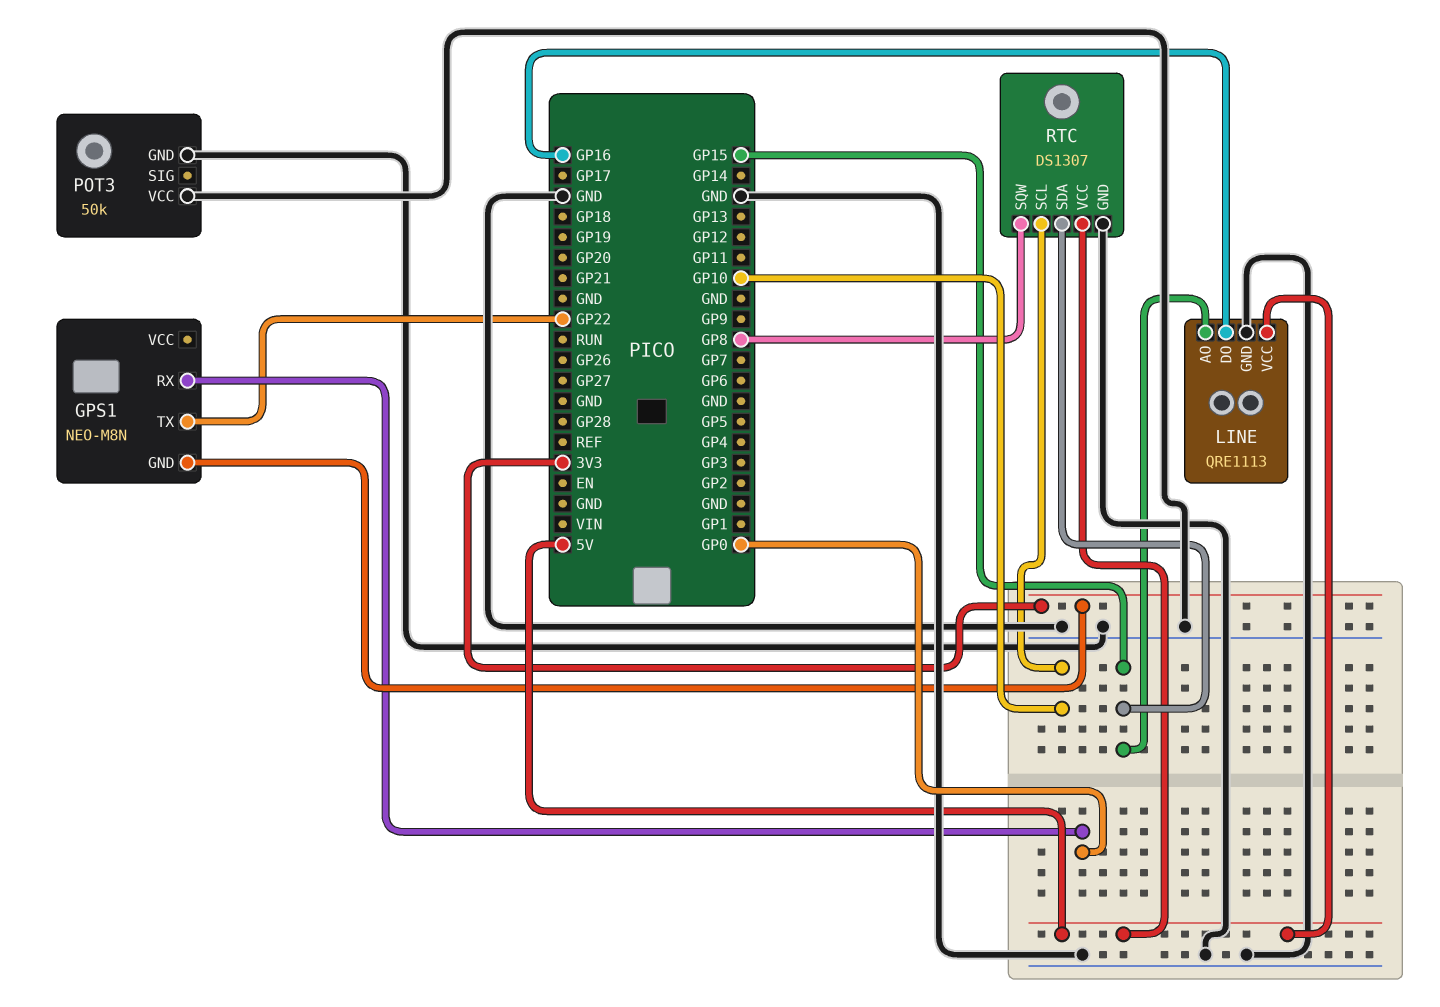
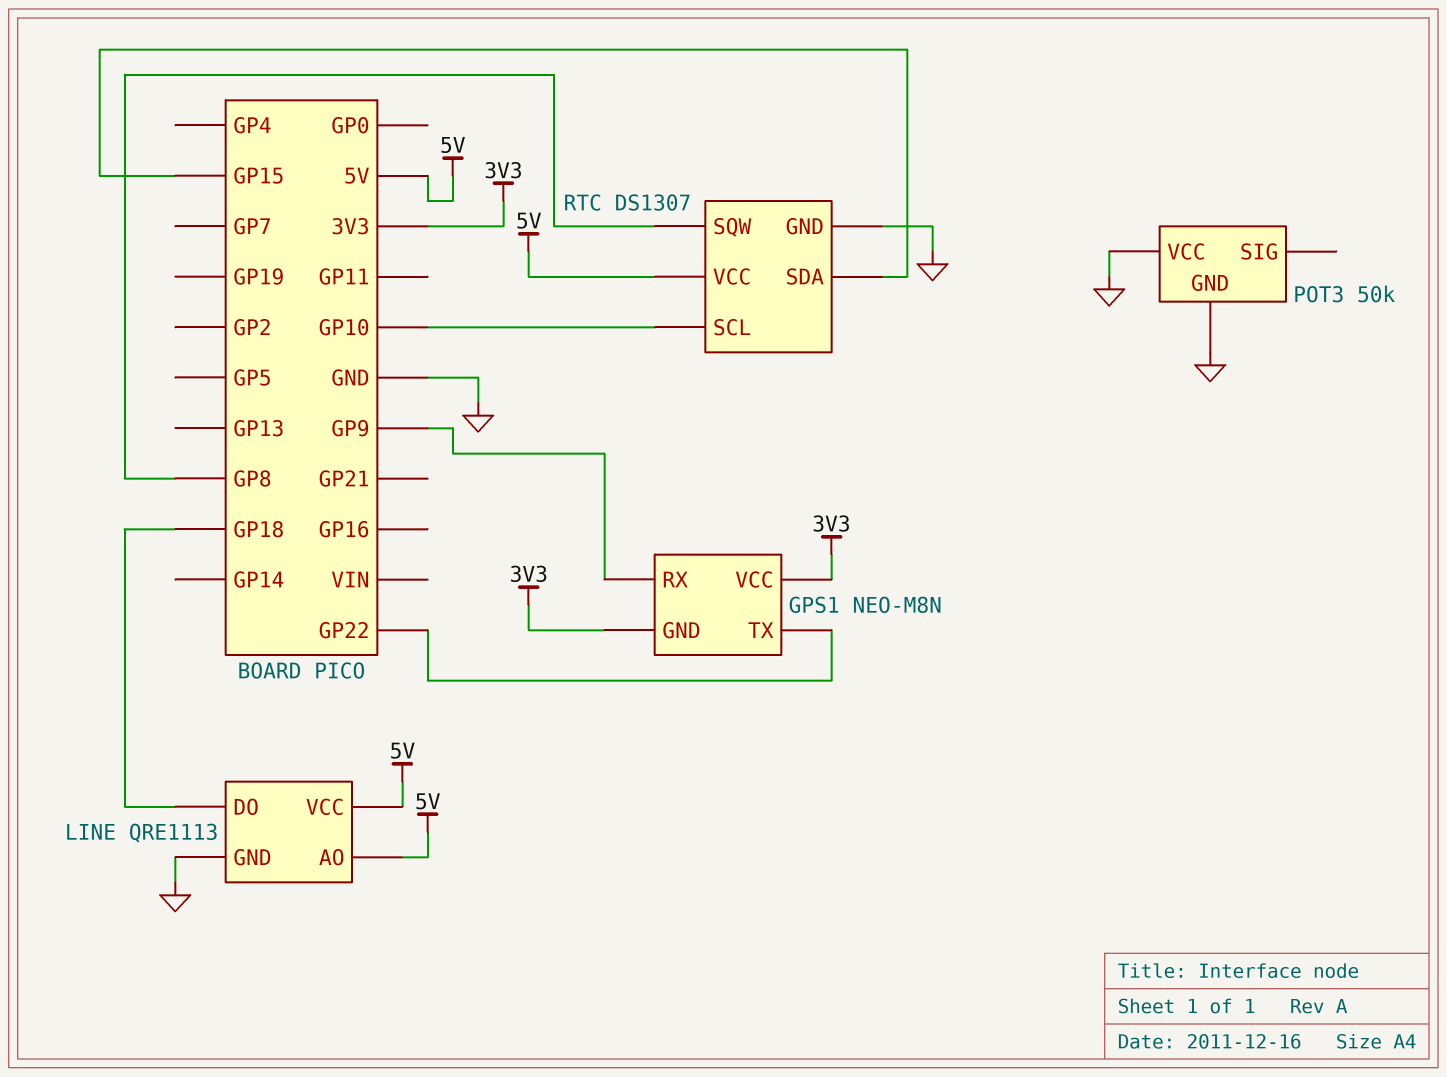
GPS1 pin RX: GP0 -> GP9
GPS1 pin VCC: none -> 3V3
LINE pin AO: GP15 -> 5V
LINE pin DO: GP16 -> GP18

